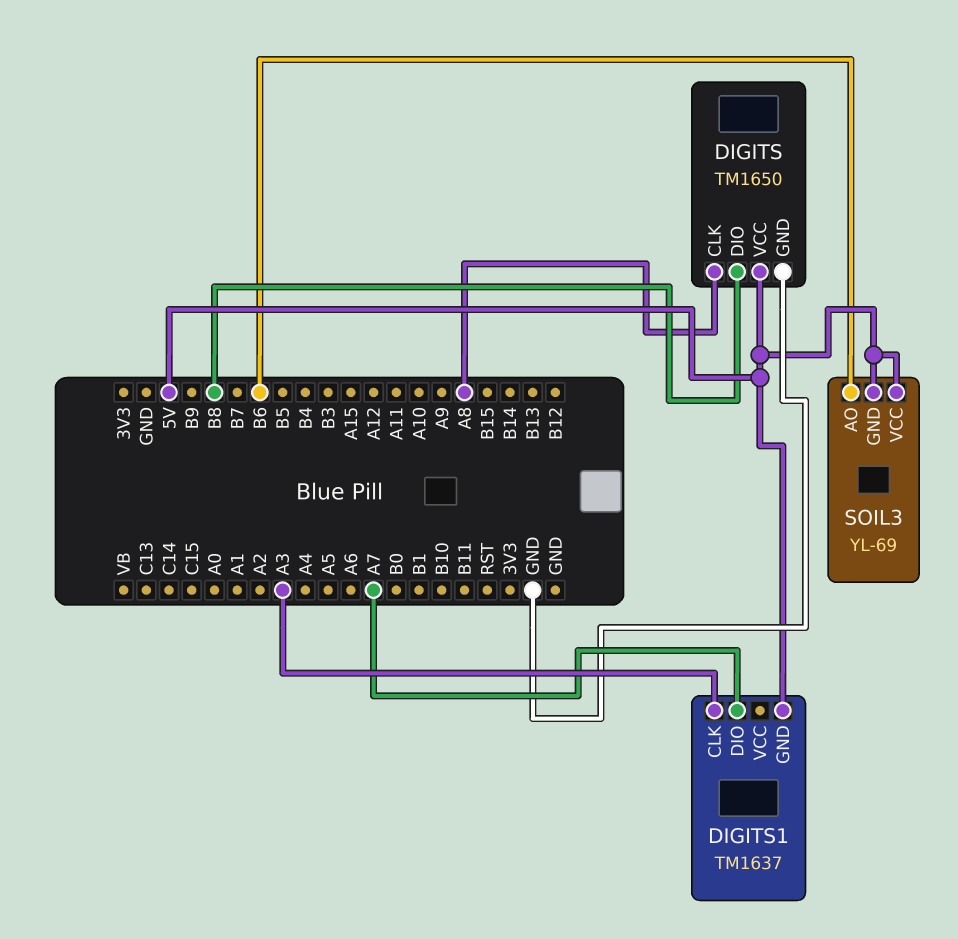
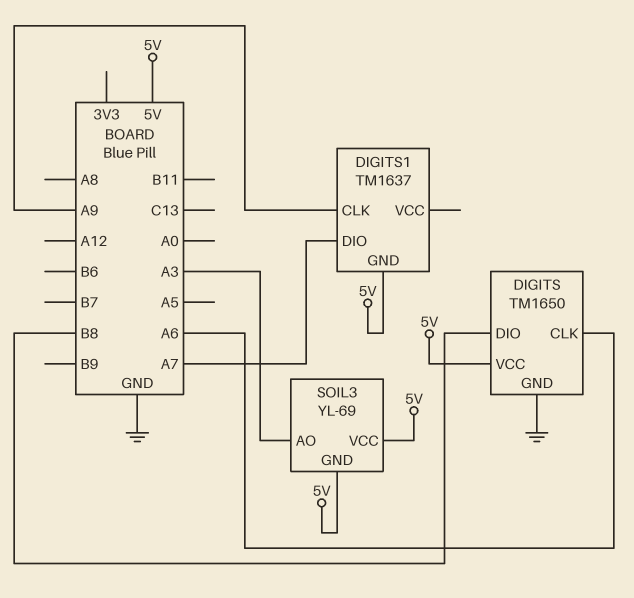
DIGITS pin CLK: A8 -> A6
DIGITS1 pin CLK: A3 -> A9
SOIL3 pin AO: B6 -> A3

